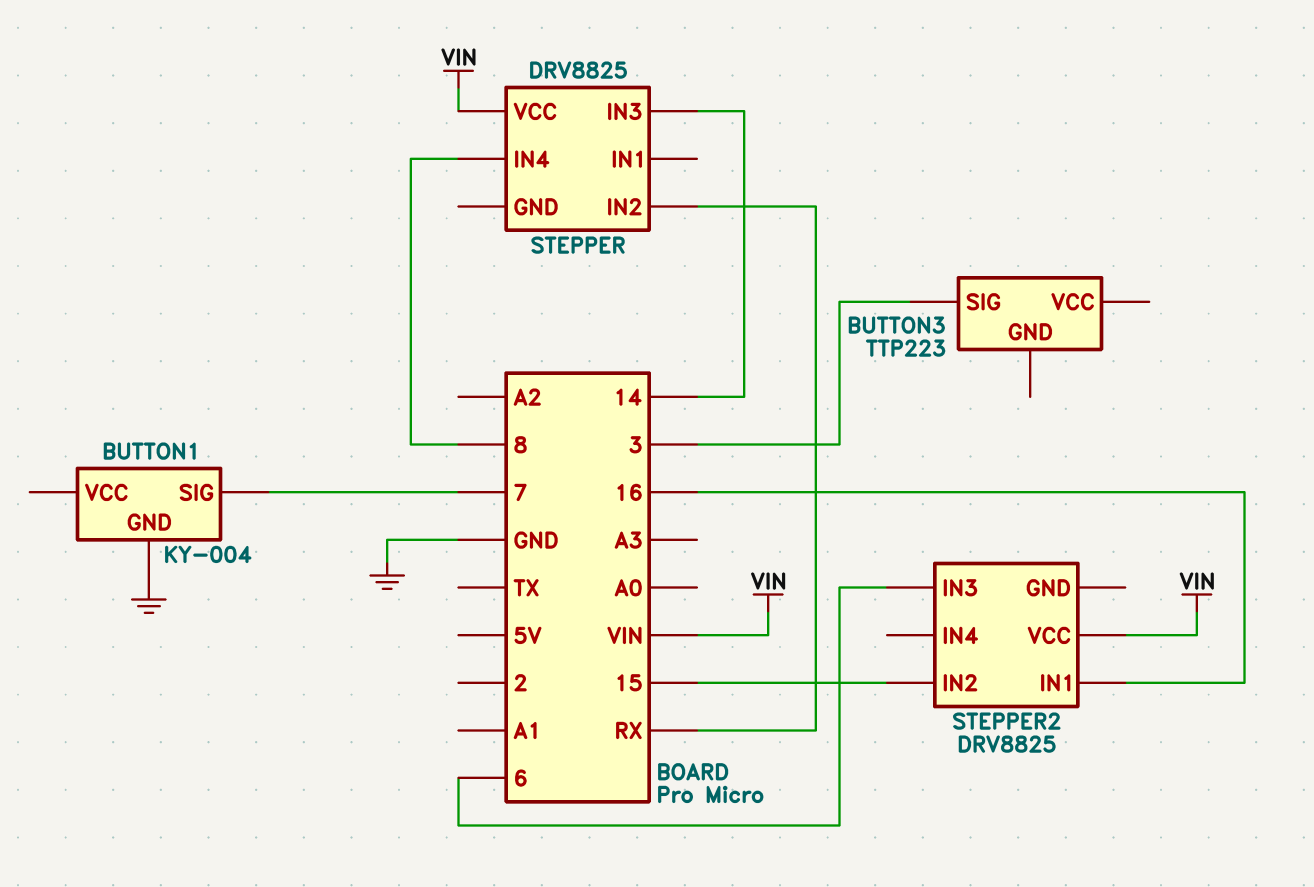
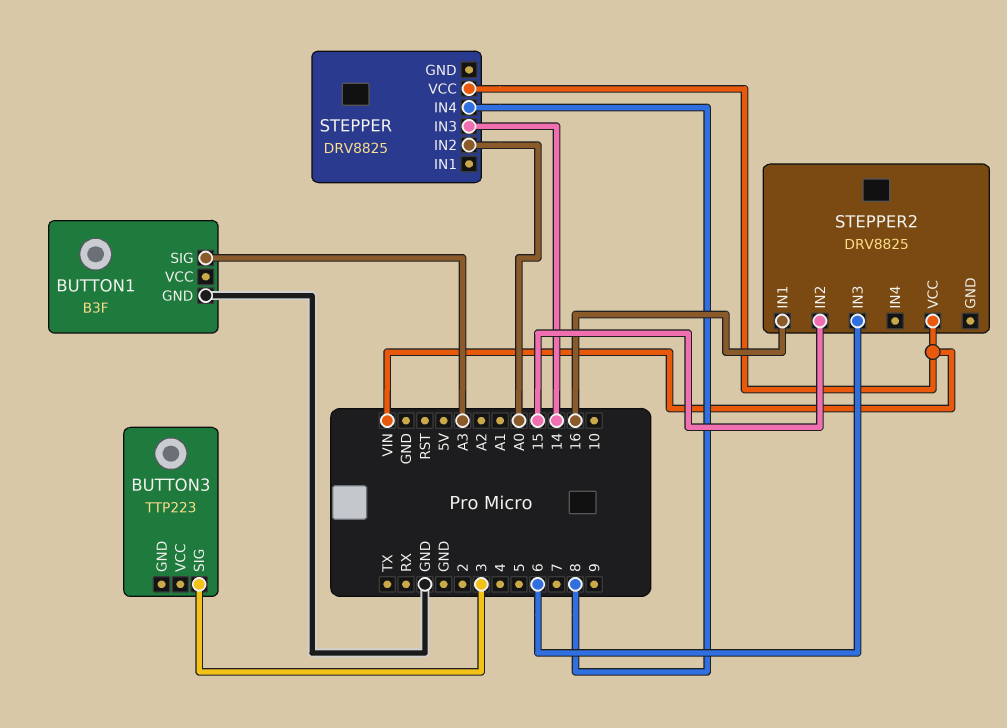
BUTTON1: KY-004 -> B3F
BUTTON1 pin SIG: 7 -> A3
STEPPER pin IN2: RX -> A0

